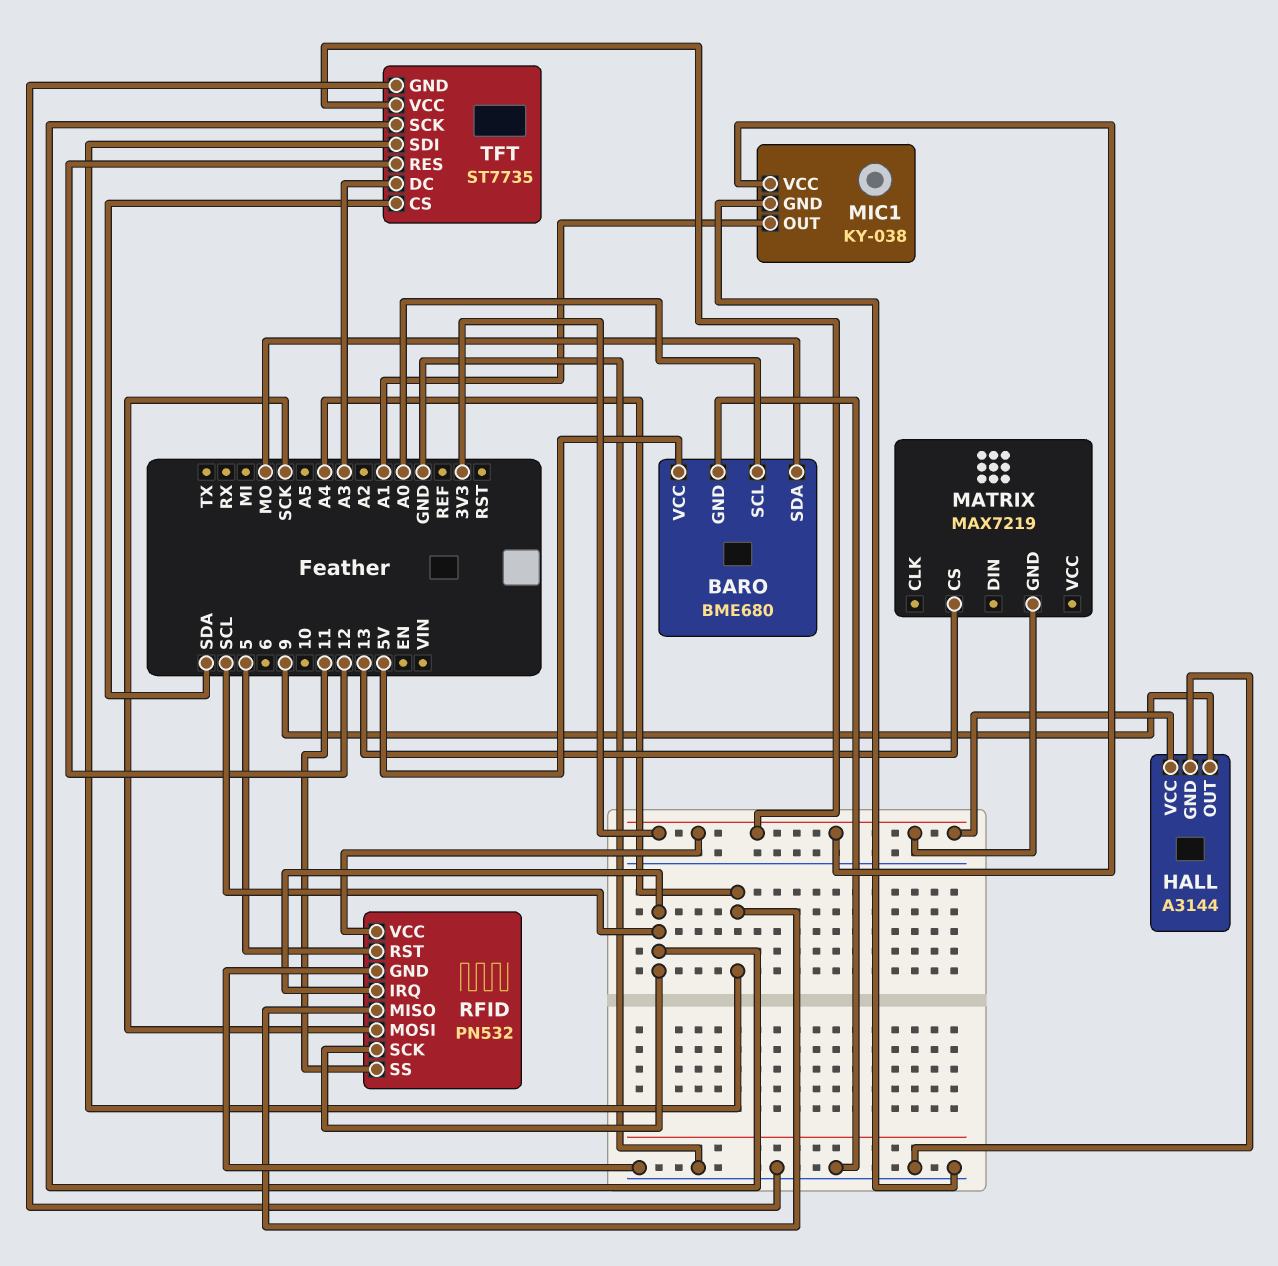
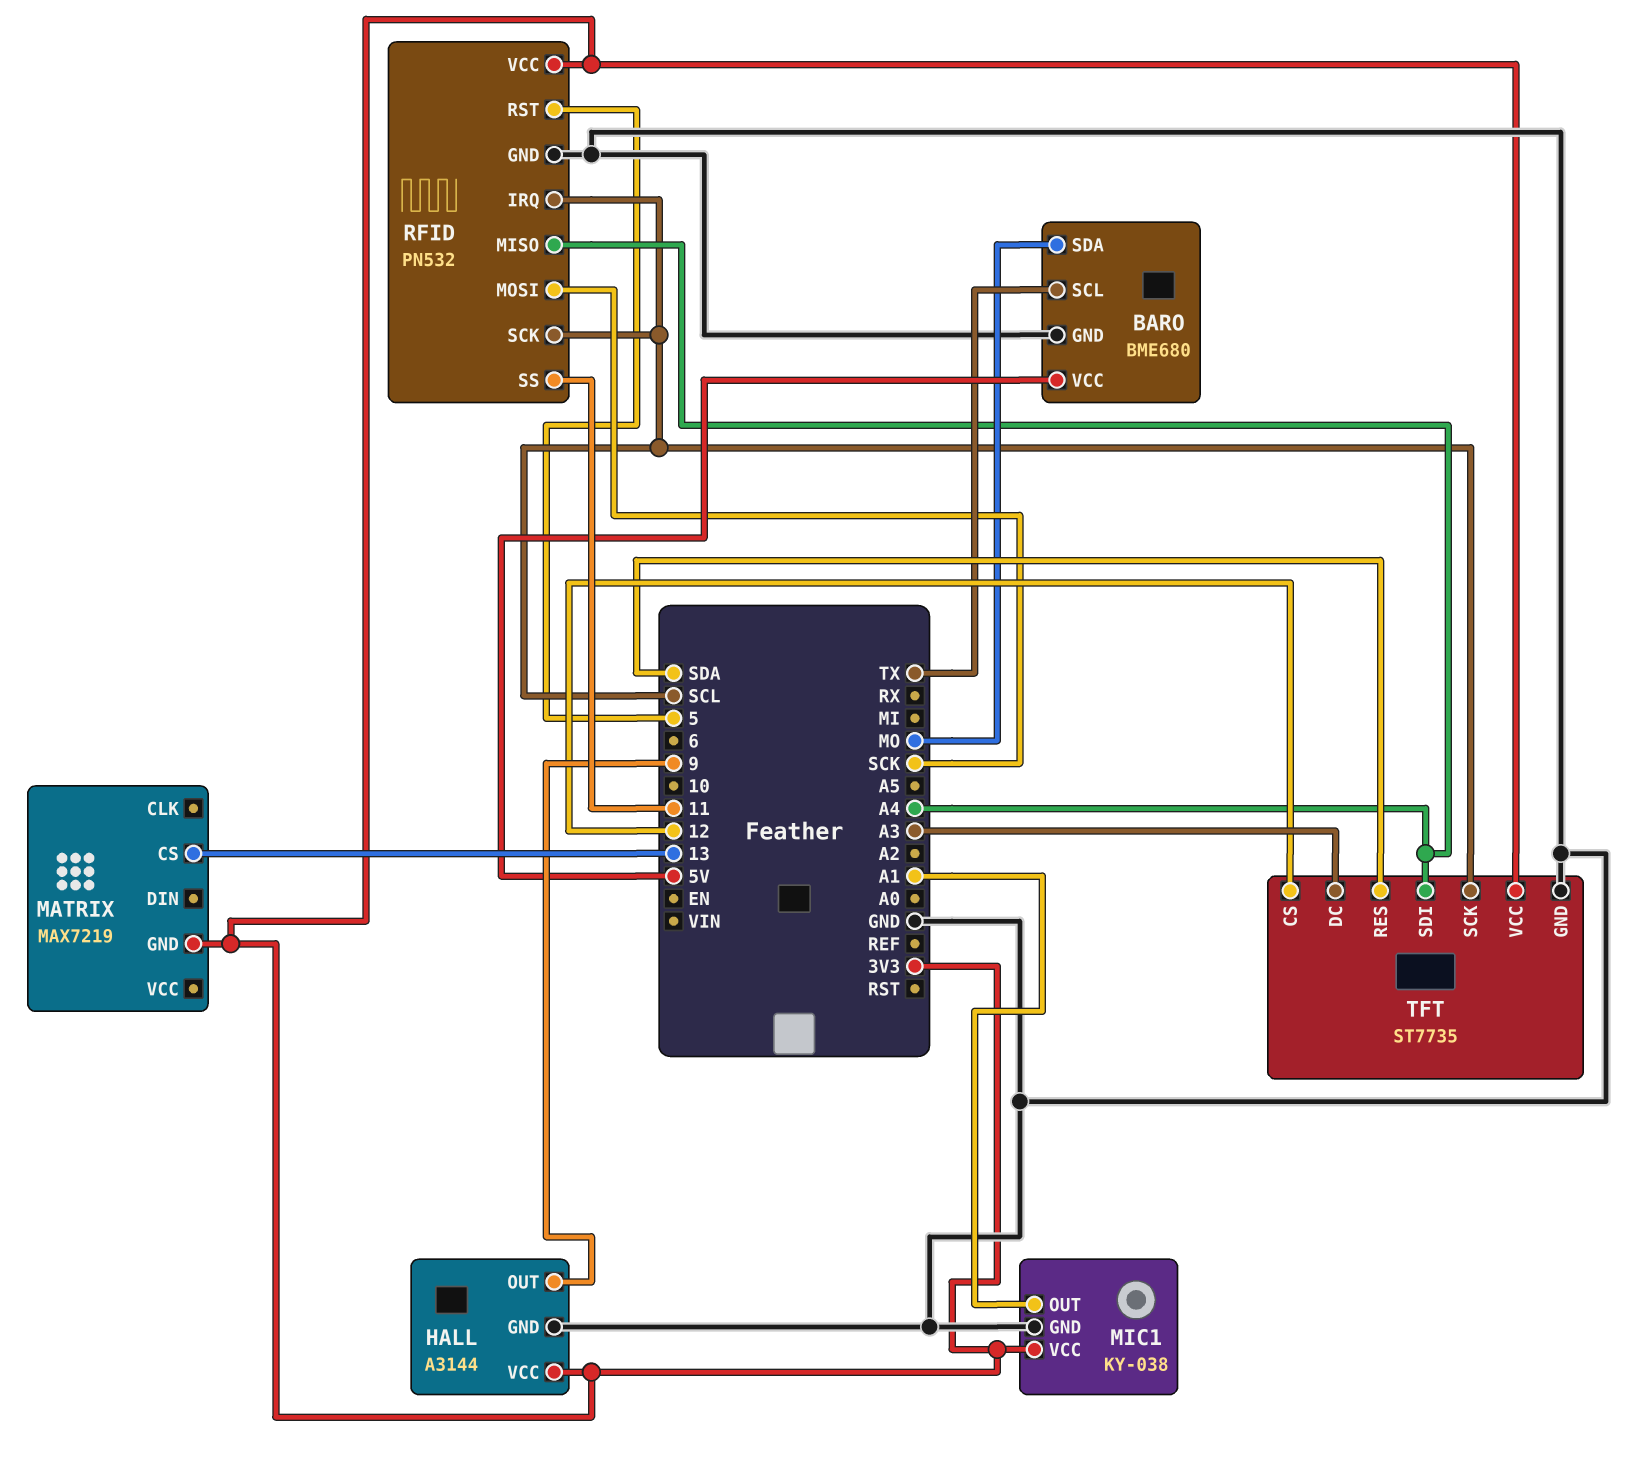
BARO pin SCL: A0 -> TX
TFT pin CS: SDA -> 12
TFT pin RES: 12 -> SDA

